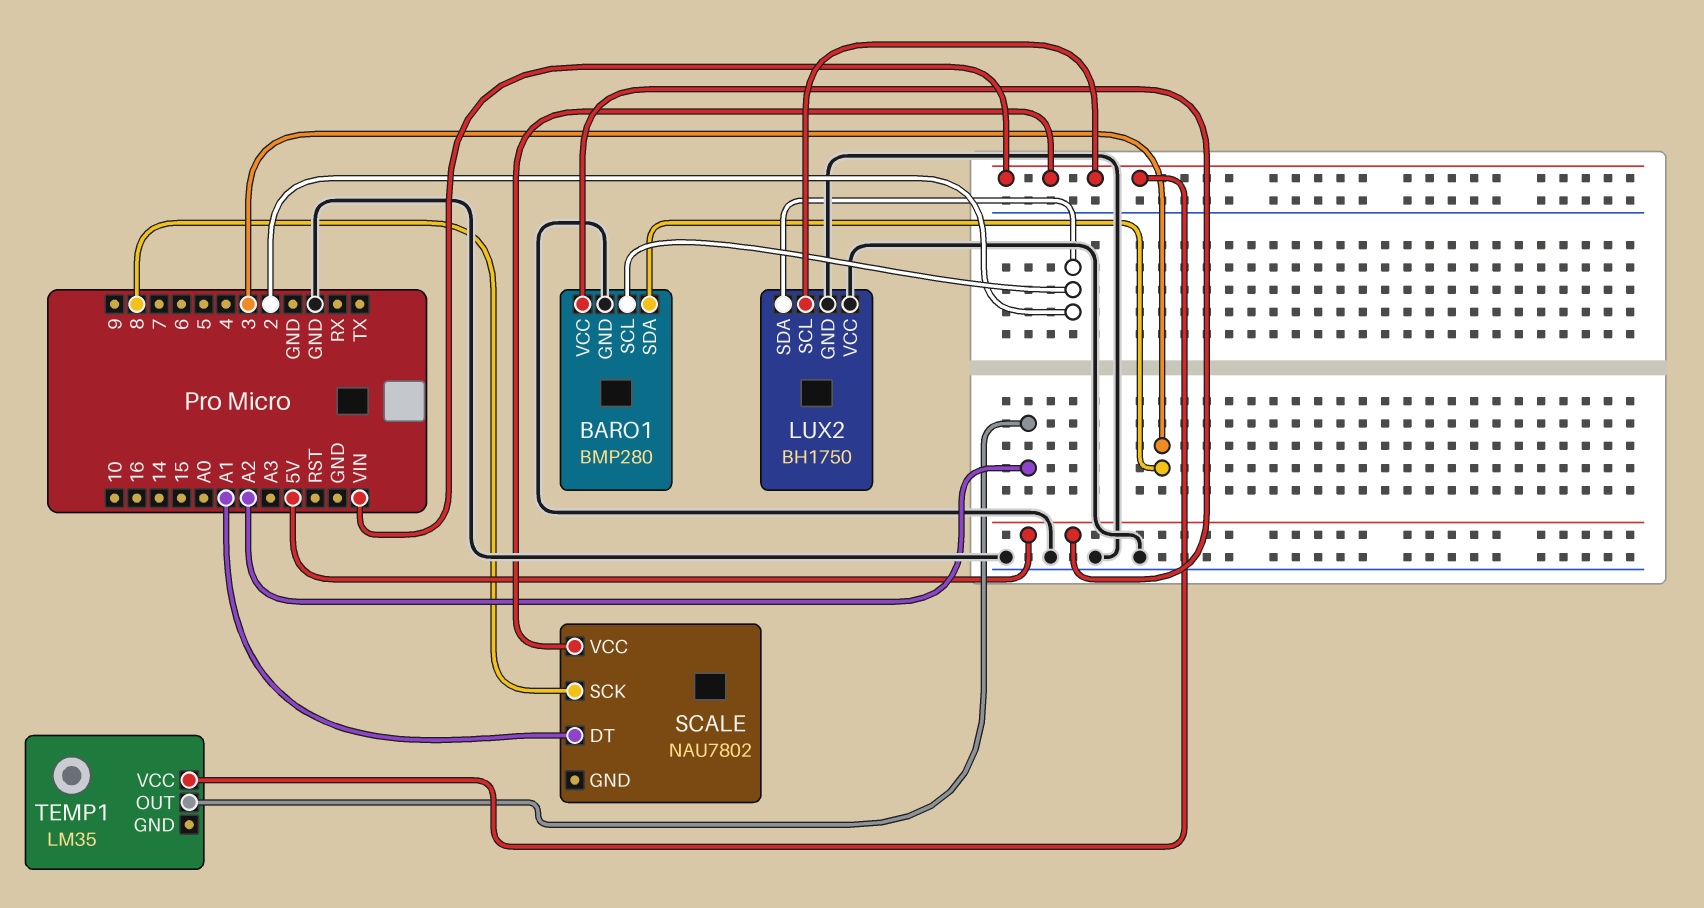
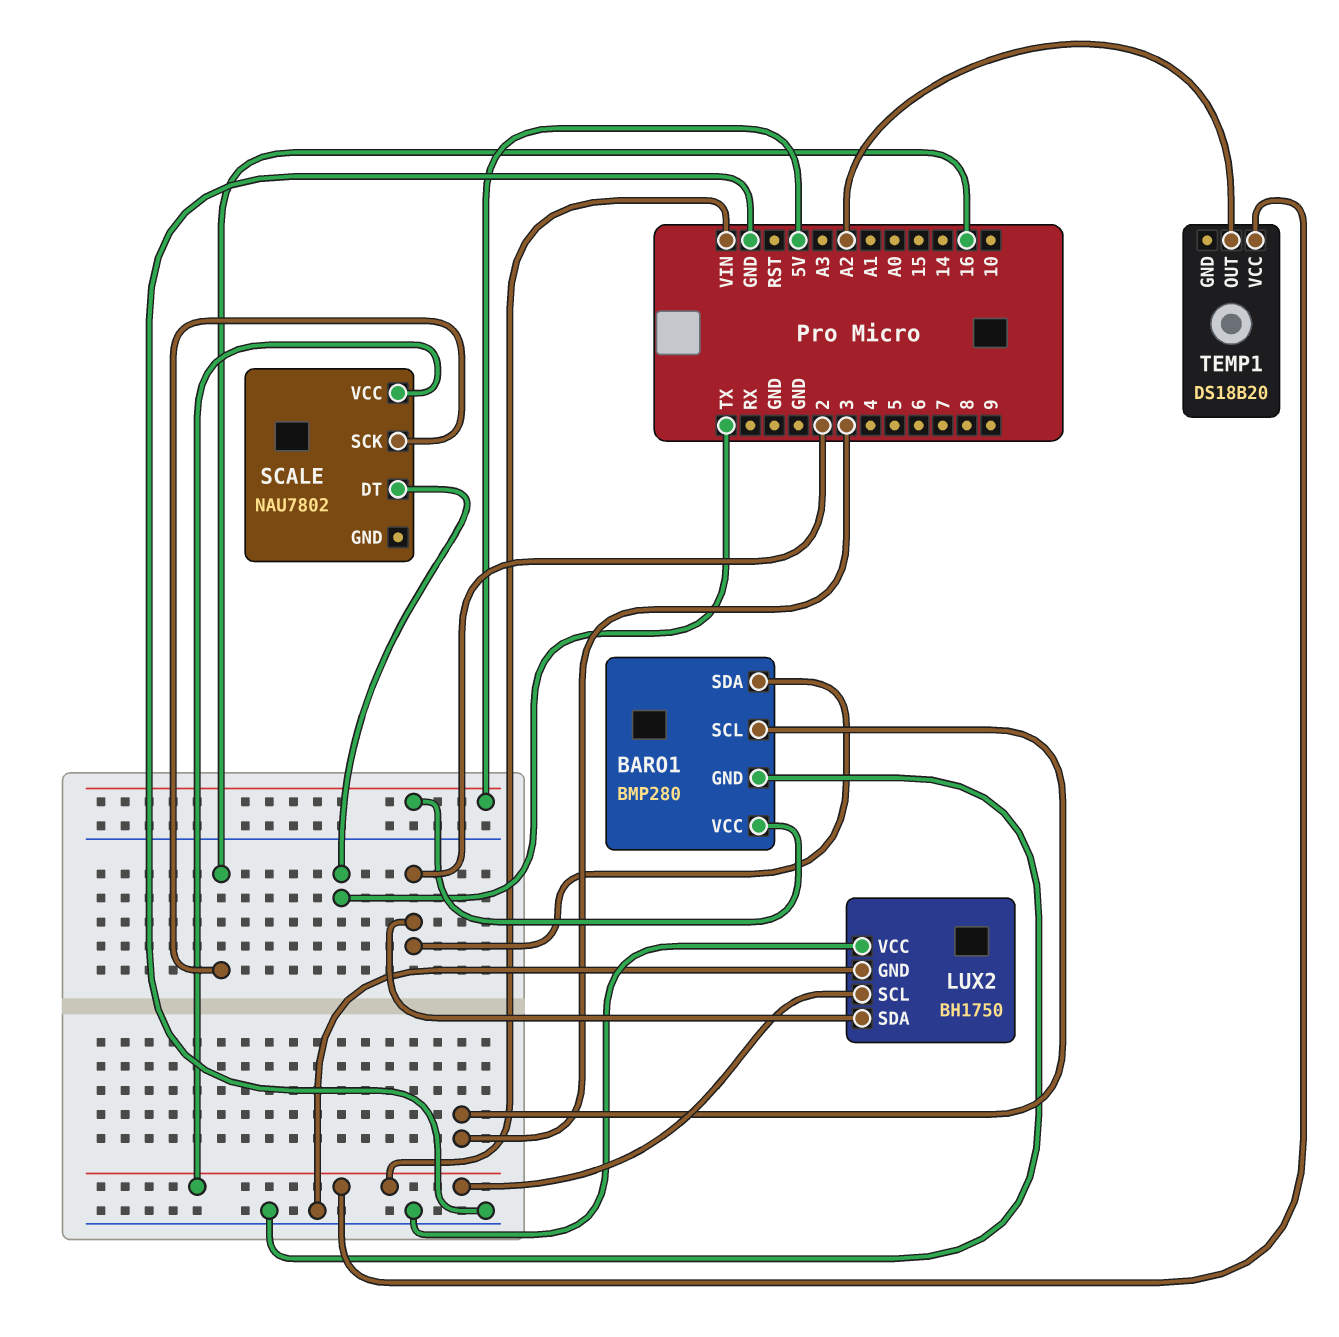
BARO1 pin SCL: 2 -> 3
BARO1 pin SDA: 3 -> 2
SCALE pin DT: A1 -> TX
SCALE pin SCK: 8 -> 16
TEMP1: LM35 -> DS18B20

